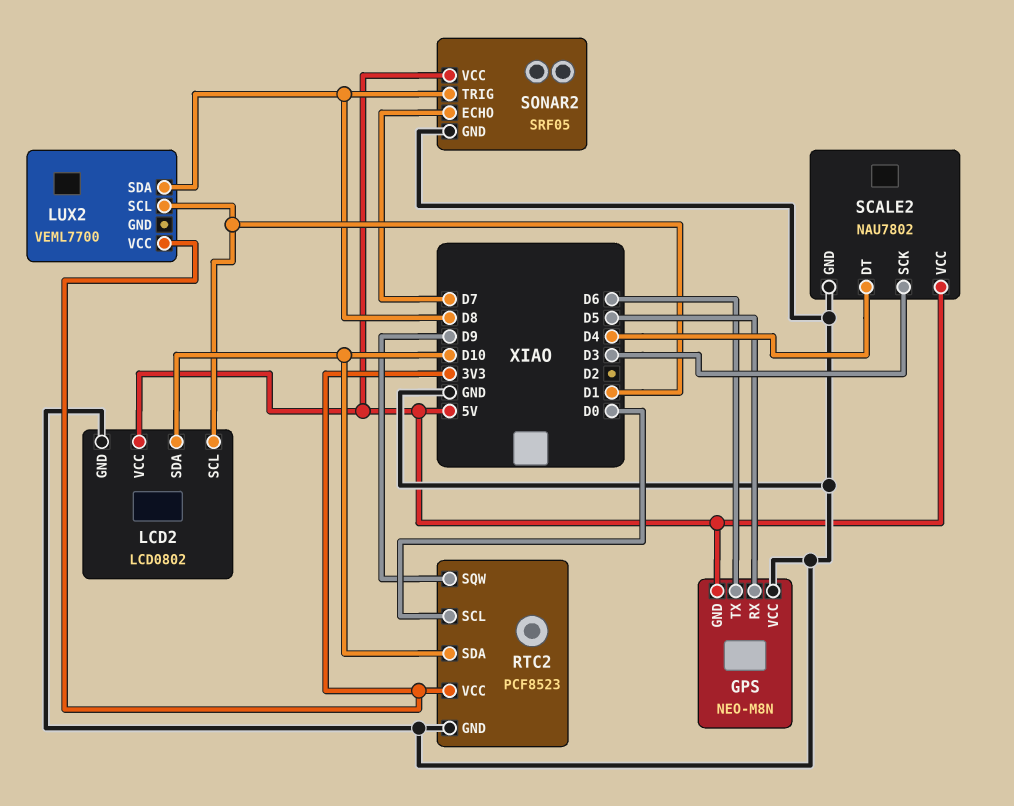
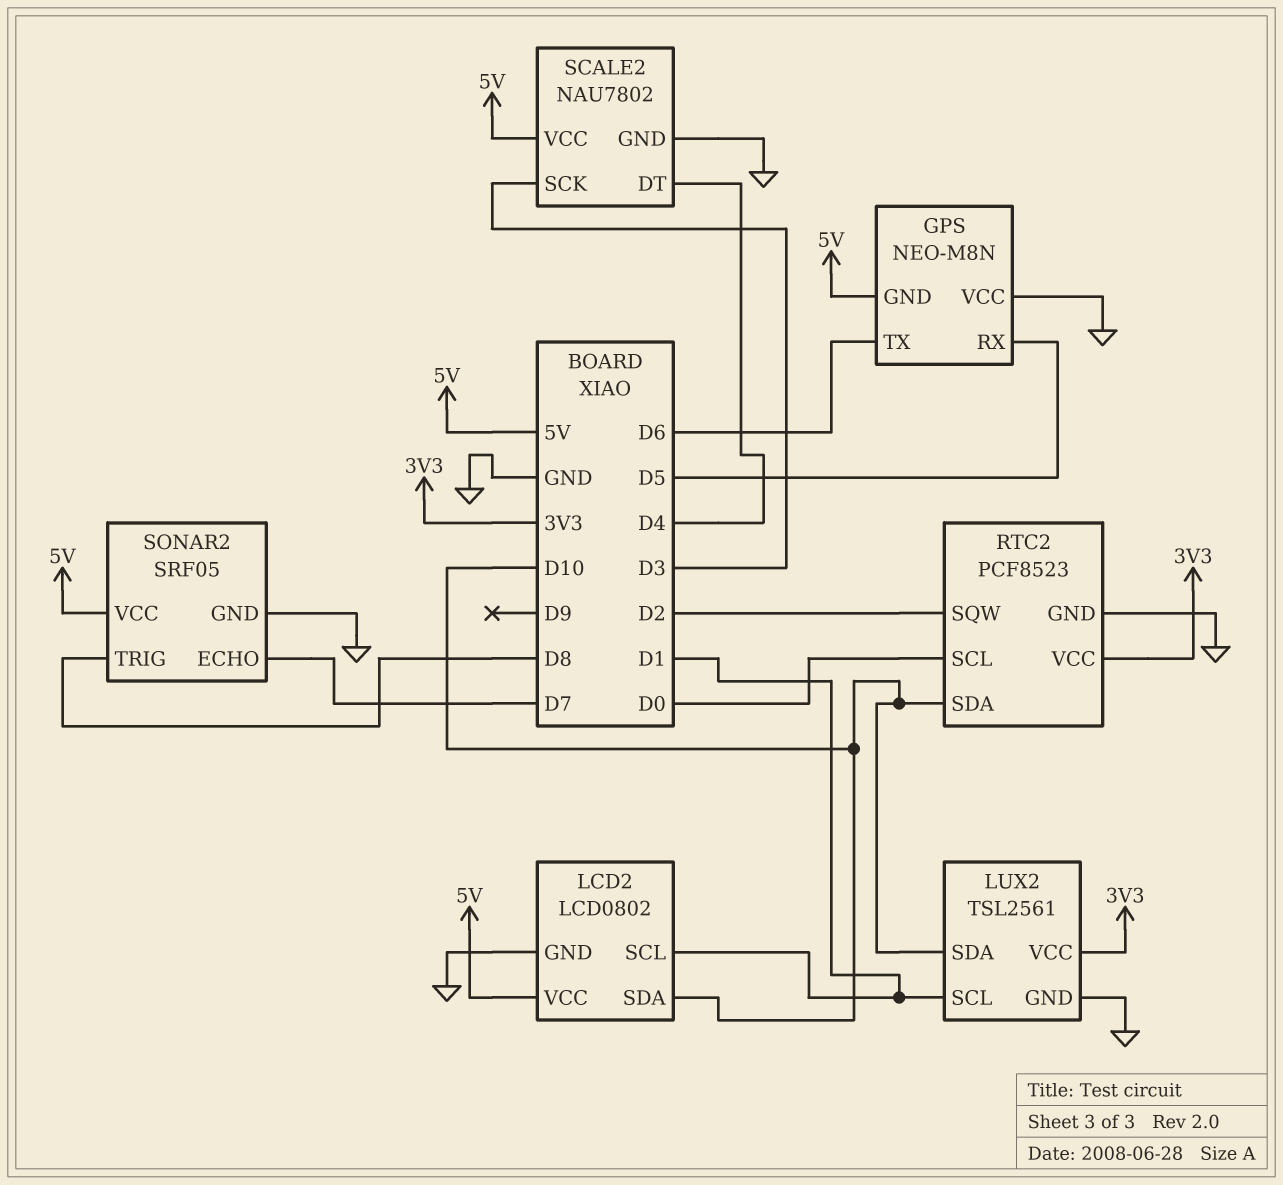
LUX2: VEML7700 -> TSL2561
LUX2 pin GND: none -> GND
LUX2 pin SDA: D8 -> D10
RTC2 pin SQW: D9 -> D2

